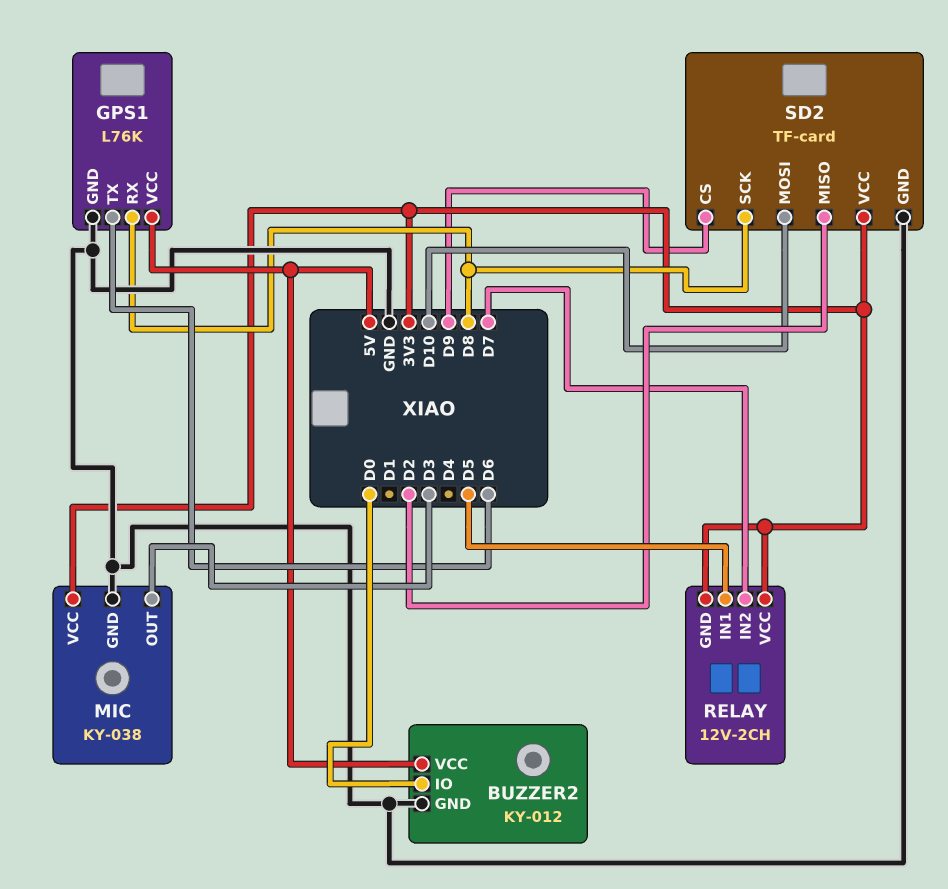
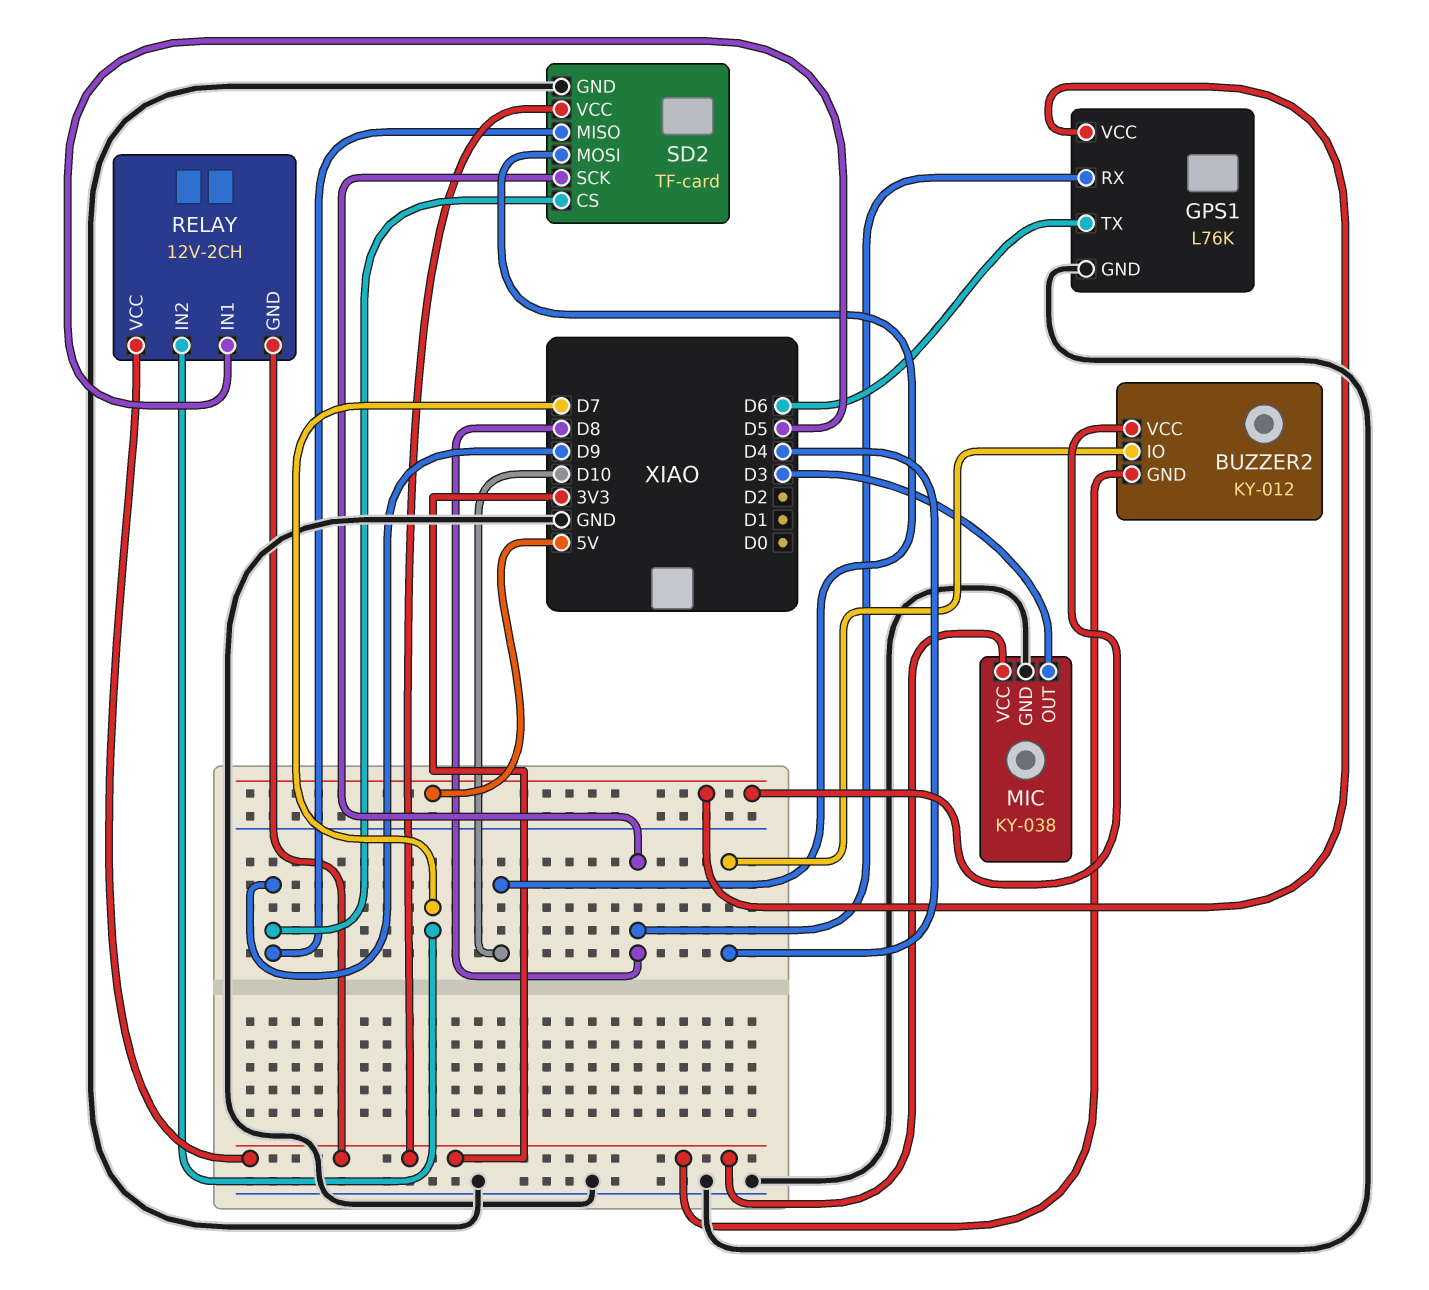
BUZZER2 pin GND: GND -> 3V3
BUZZER2 pin IO: D0 -> D4
SD2 pin MISO: D2 -> D9

